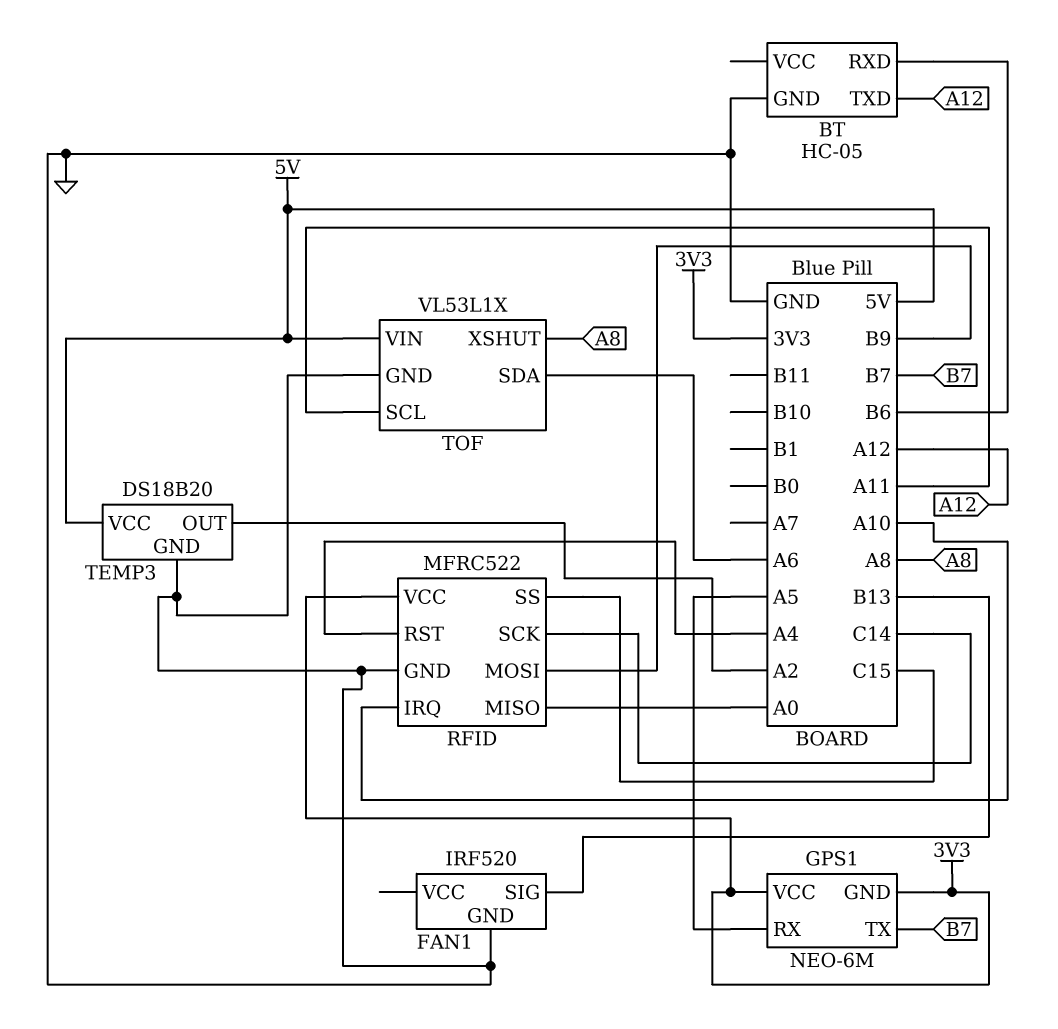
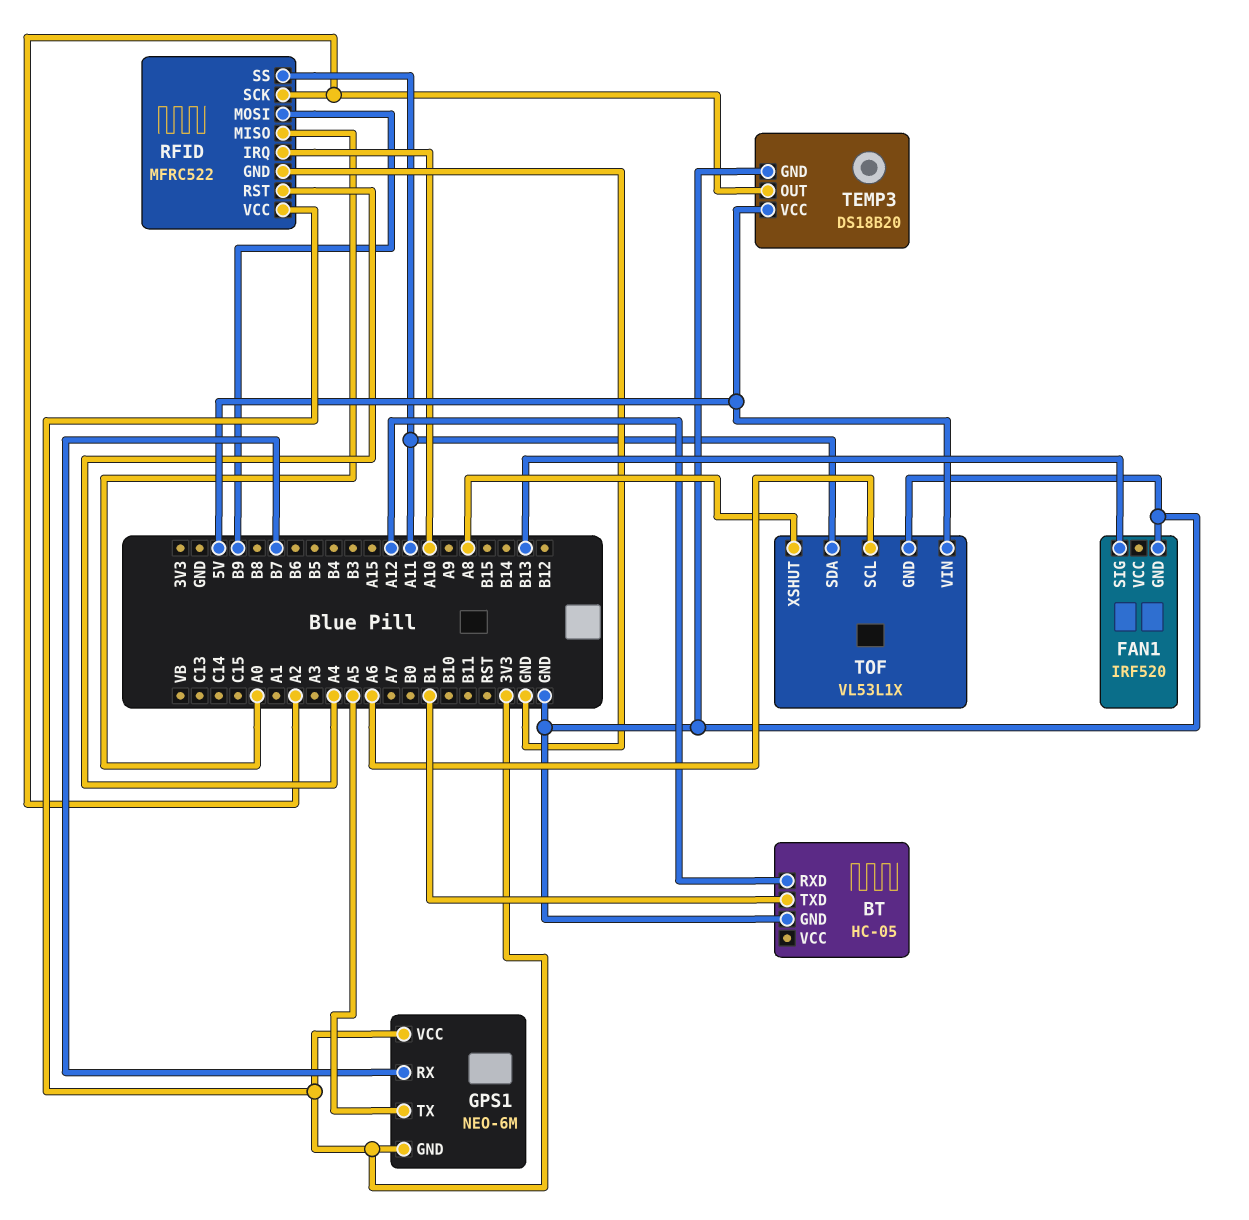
BT pin RXD: B6 -> A12
BT pin TXD: A12 -> B1
GPS1 pin RX: A5 -> B7
GPS1 pin TX: B7 -> A5
RFID pin SCK: C14 -> A2
RFID pin SS: C15 -> A11
TOF pin SCL: A11 -> A6
TOF pin SDA: A6 -> A11

